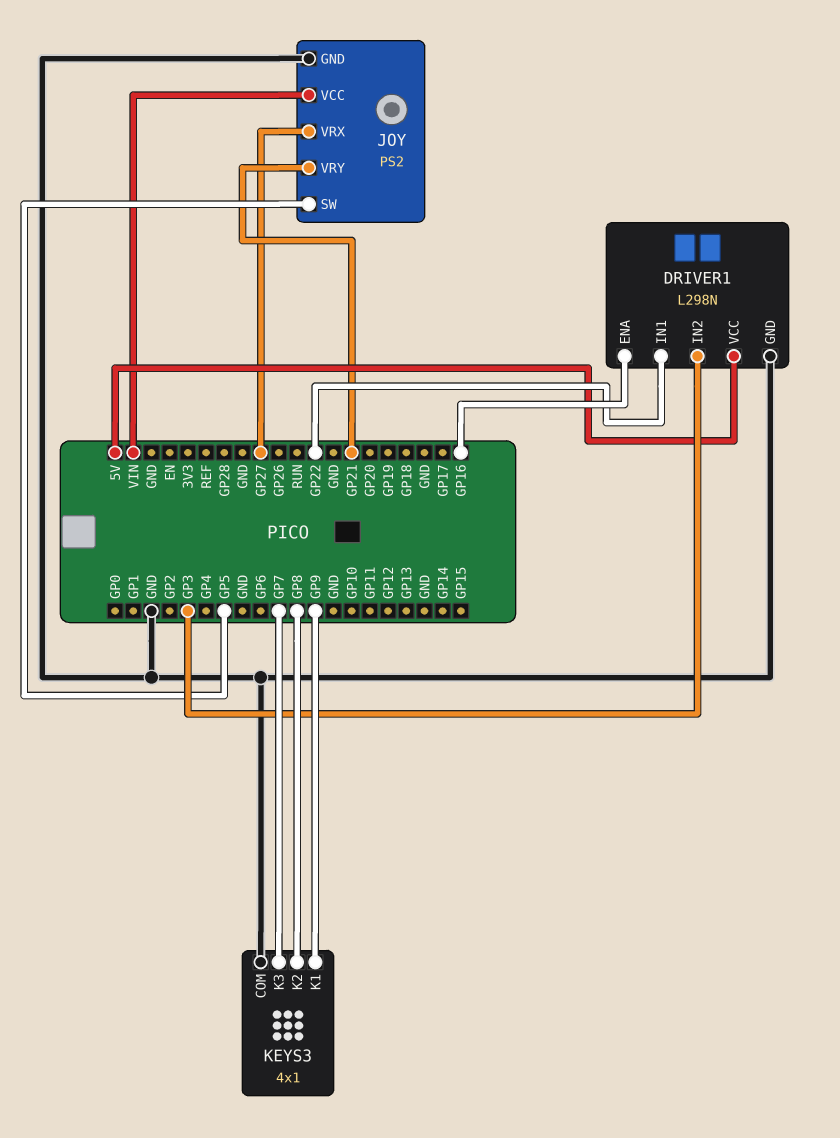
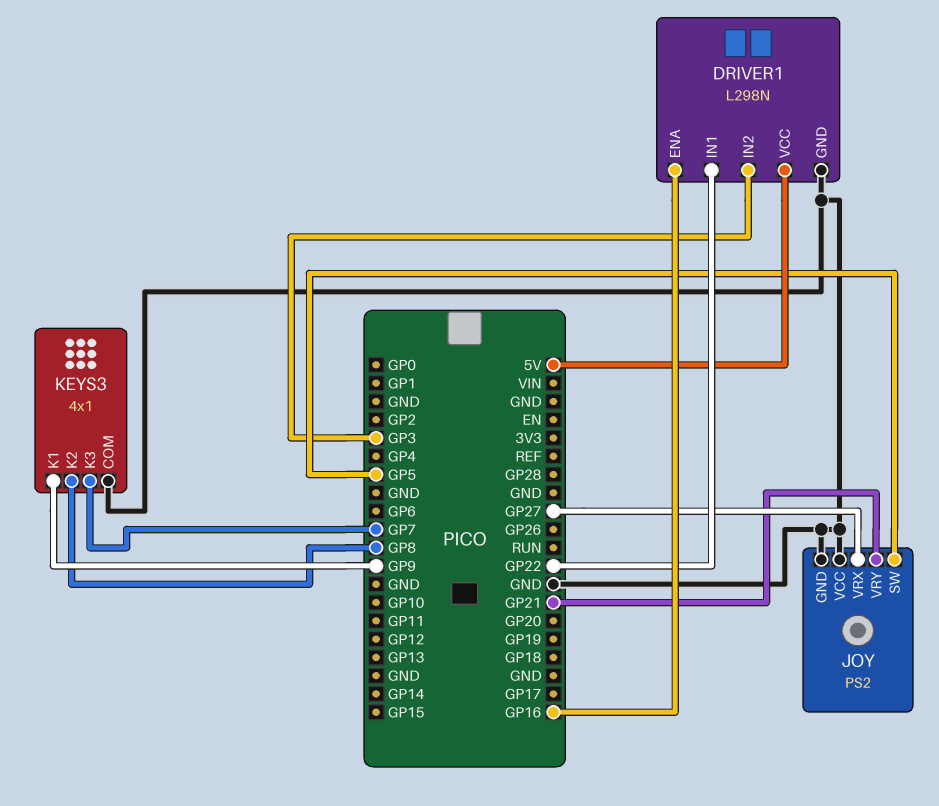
JOY pin VCC: VIN -> GND

